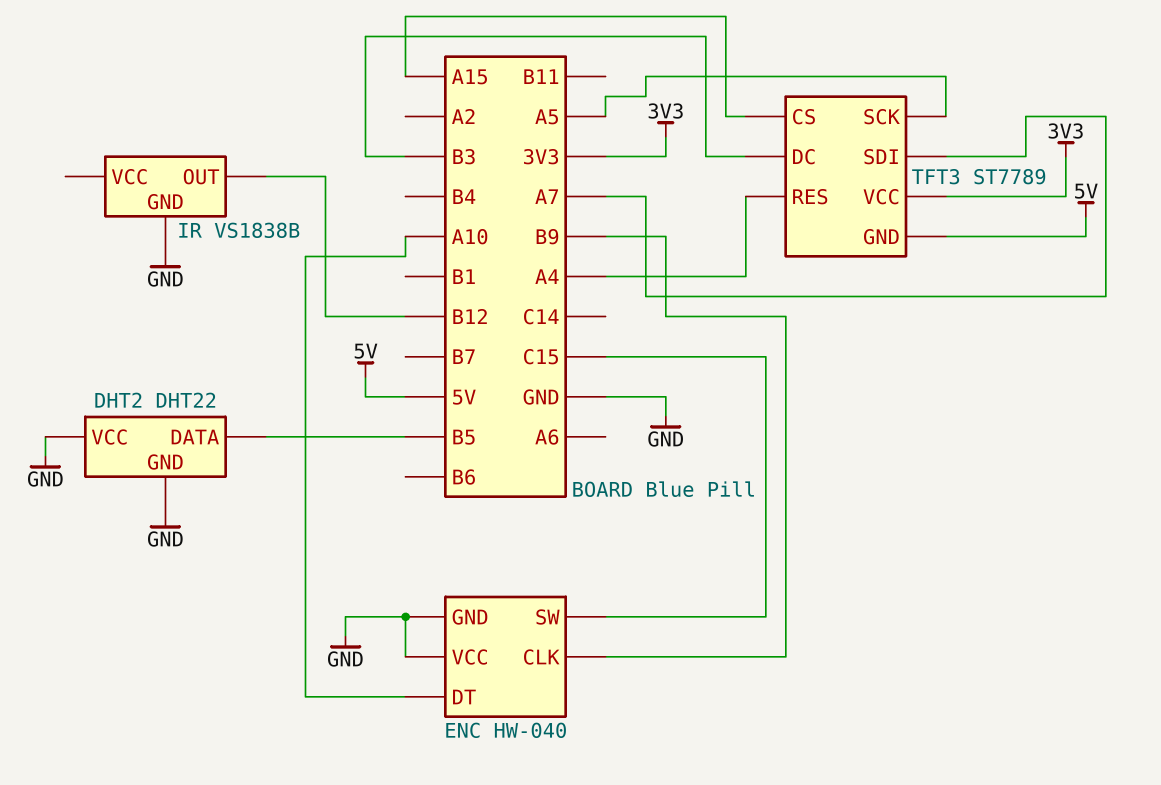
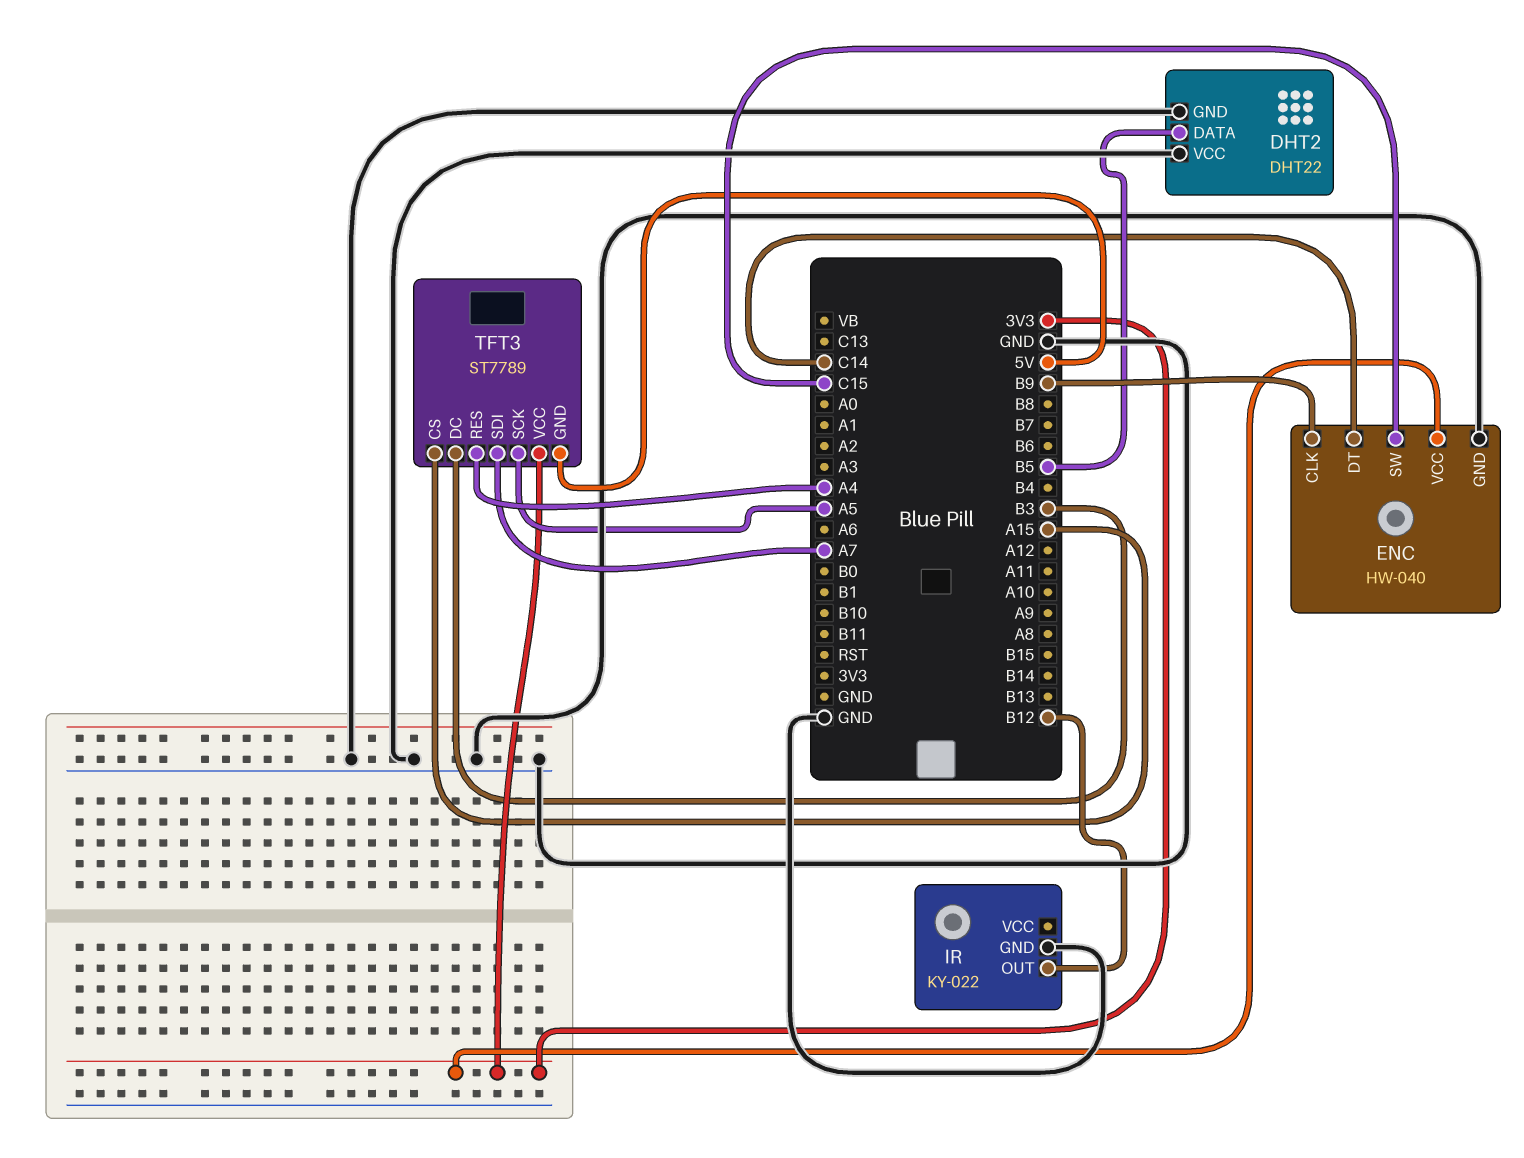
ENC pin DT: A10 -> C14
ENC pin VCC: GND -> 3V3
IR: VS1838B -> KY-022

